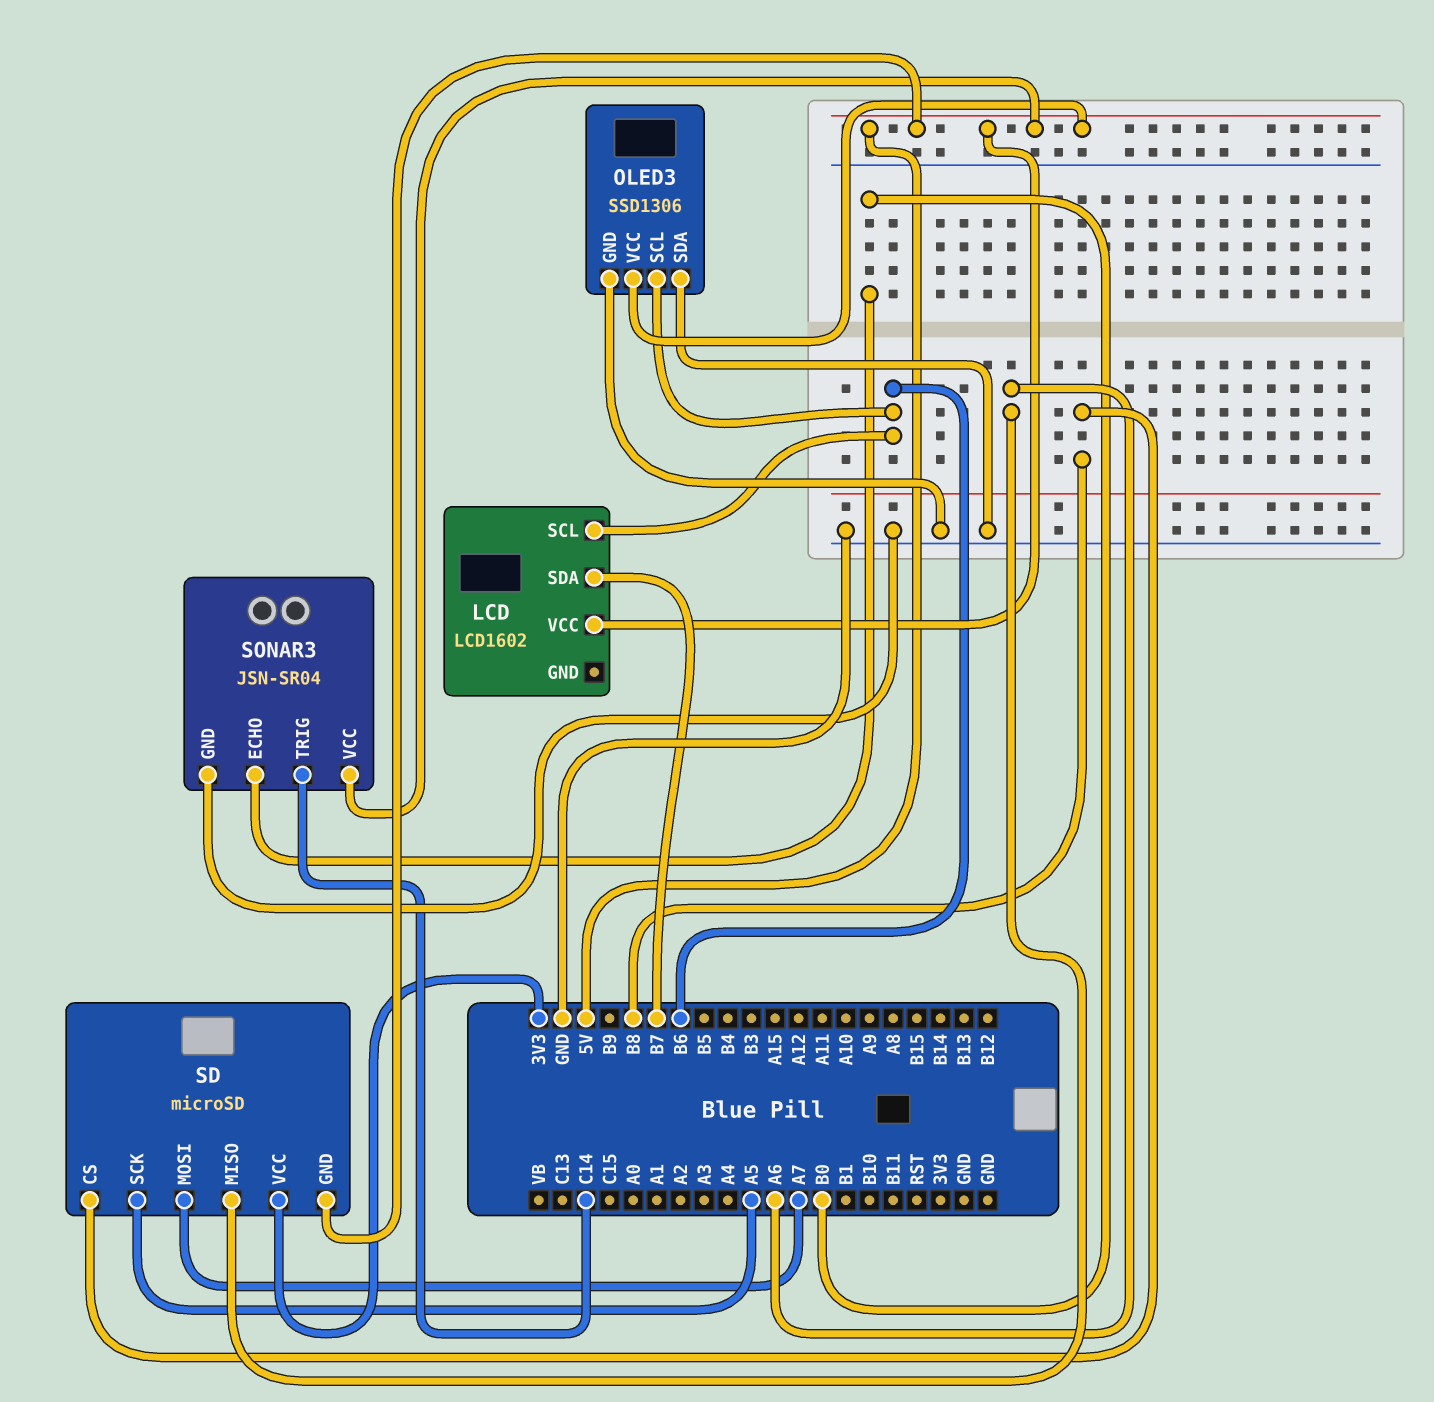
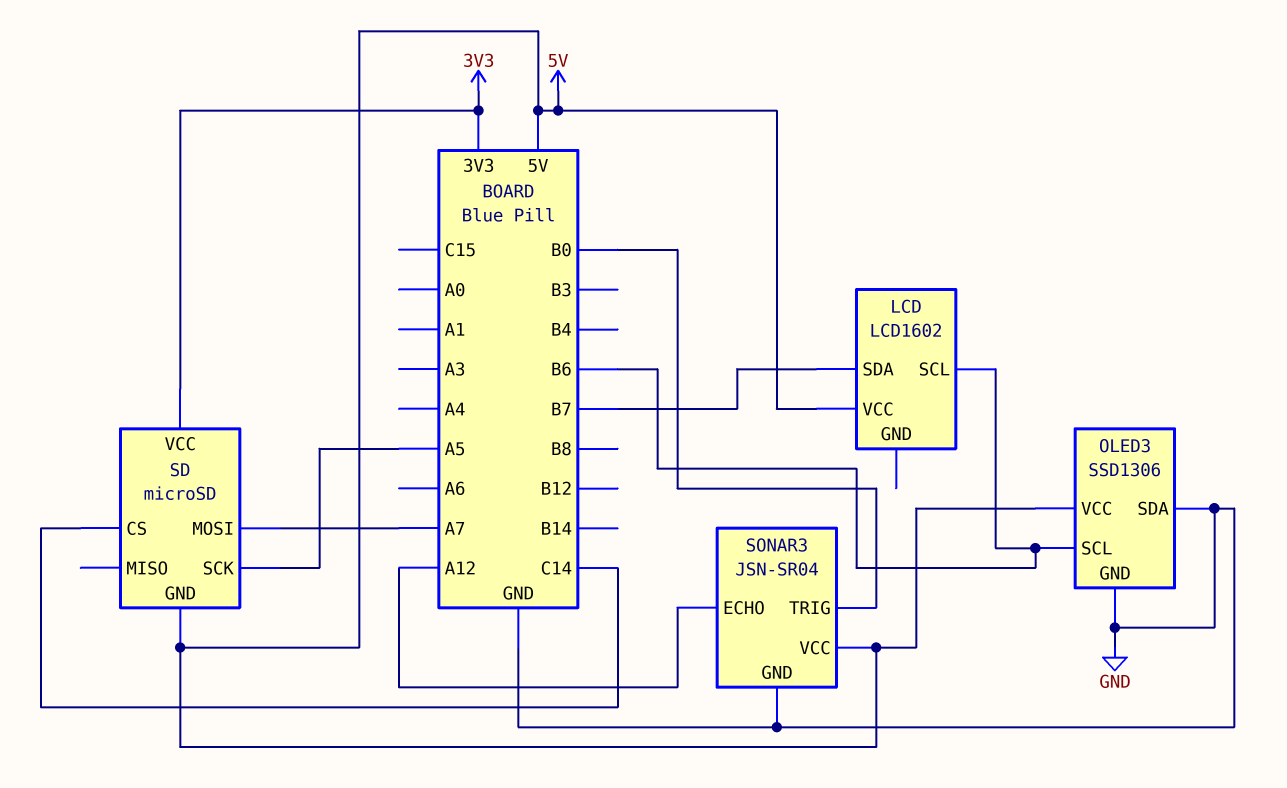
SD pin CS: B8 -> C14
SD pin MISO: A6 -> none
SONAR3 pin ECHO: B0 -> A12
SONAR3 pin TRIG: C14 -> B0

